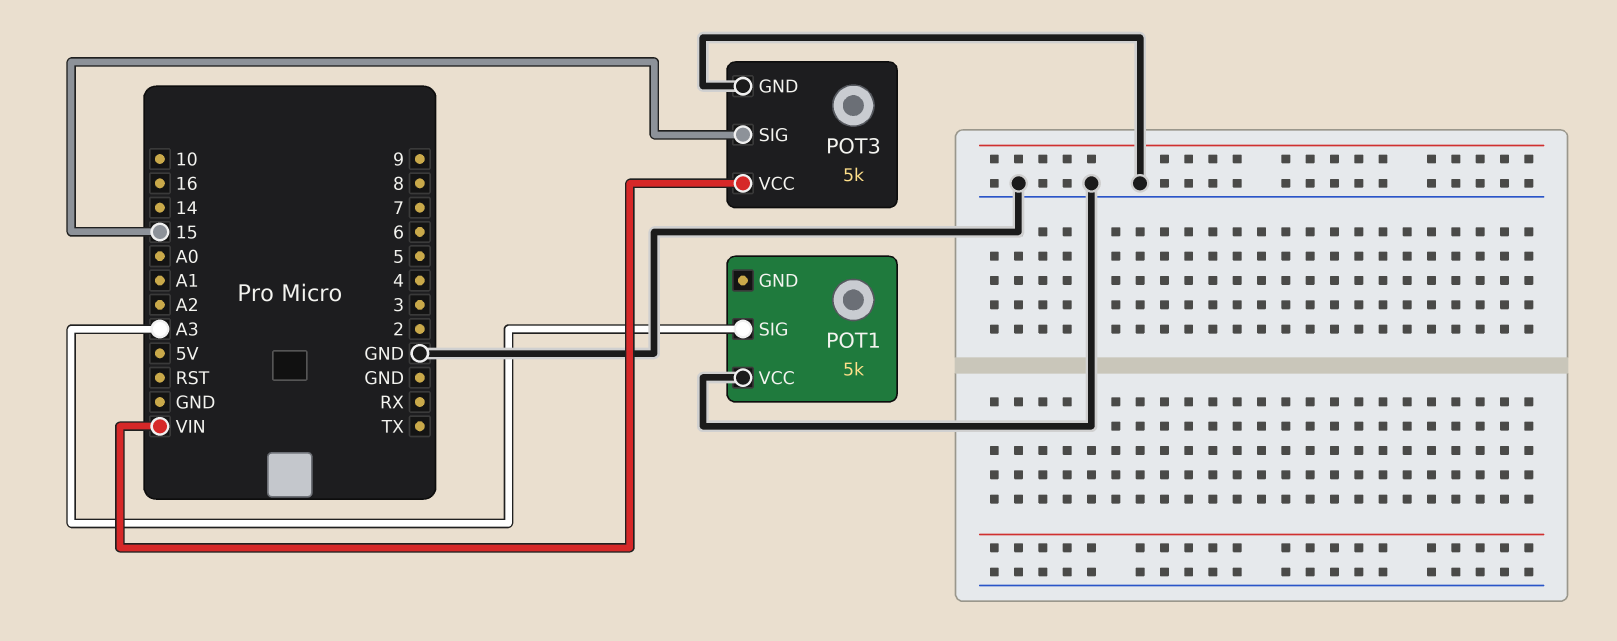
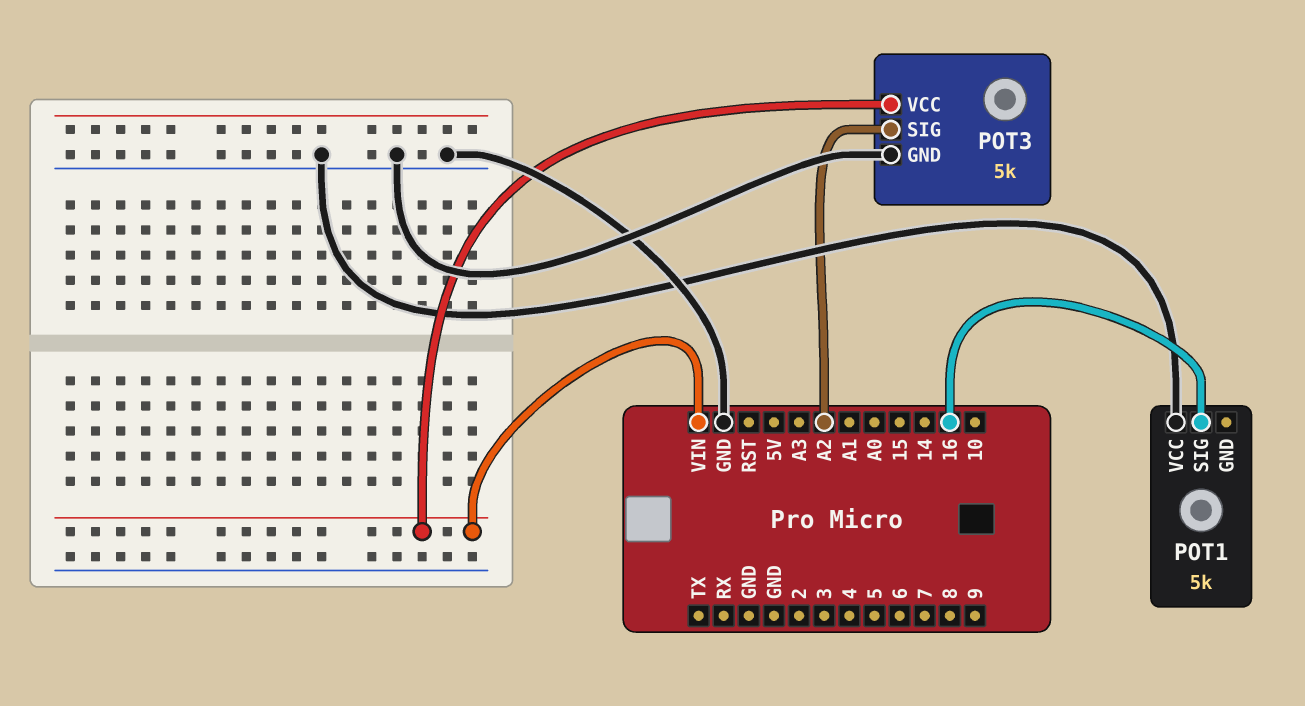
POT1 pin SIG: A3 -> 16
POT3 pin SIG: 15 -> A2

